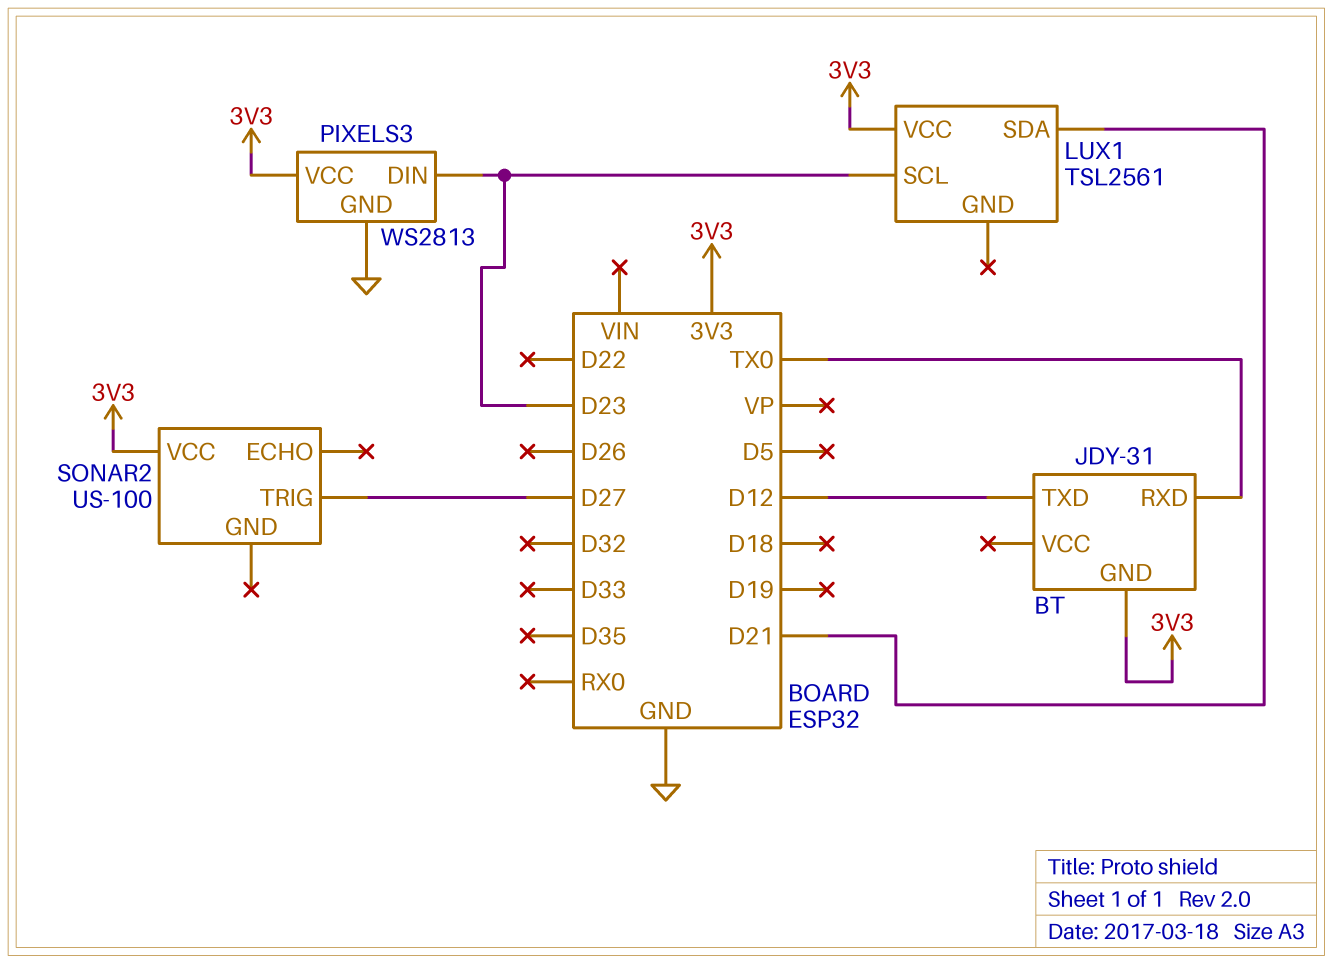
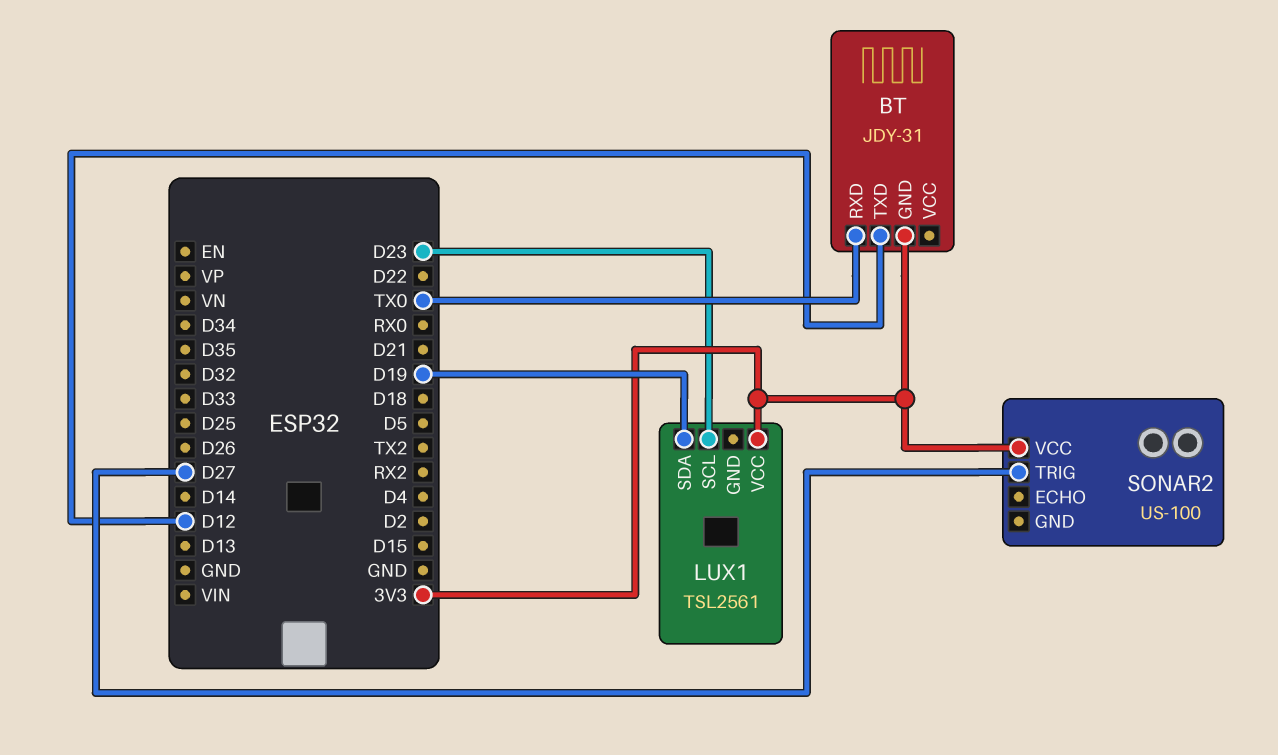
LUX1 pin SDA: D21 -> D19
PIXELS3: WS2813 -> none
PIXELS3 pin DIN: D23 -> none
PIXELS3 pin GND: GND -> none
PIXELS3 pin VCC: 3V3 -> none

